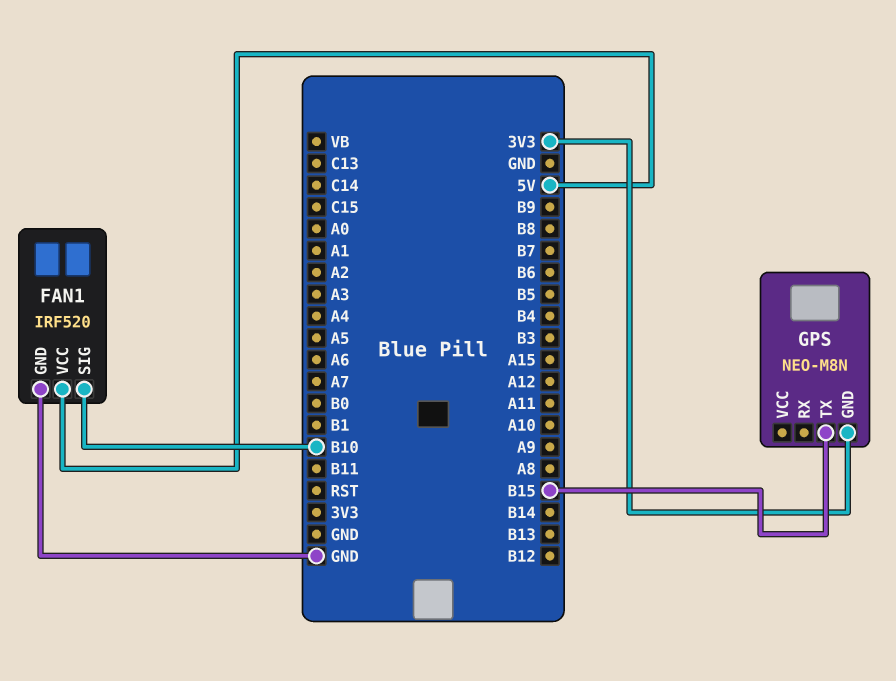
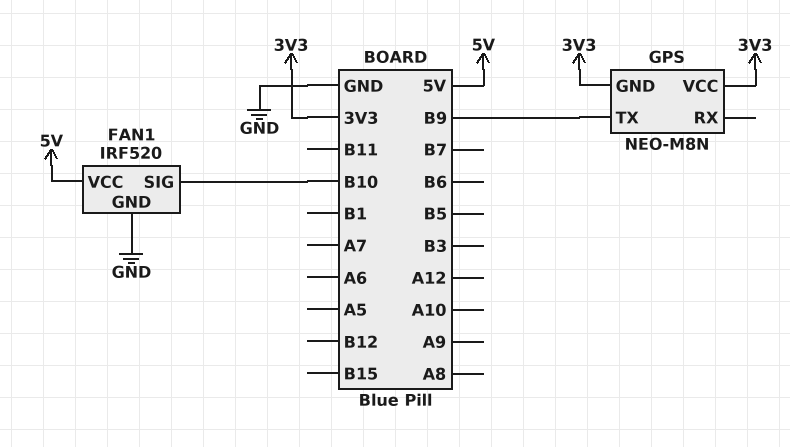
GPS pin TX: B15 -> B9
GPS pin VCC: none -> 3V3

